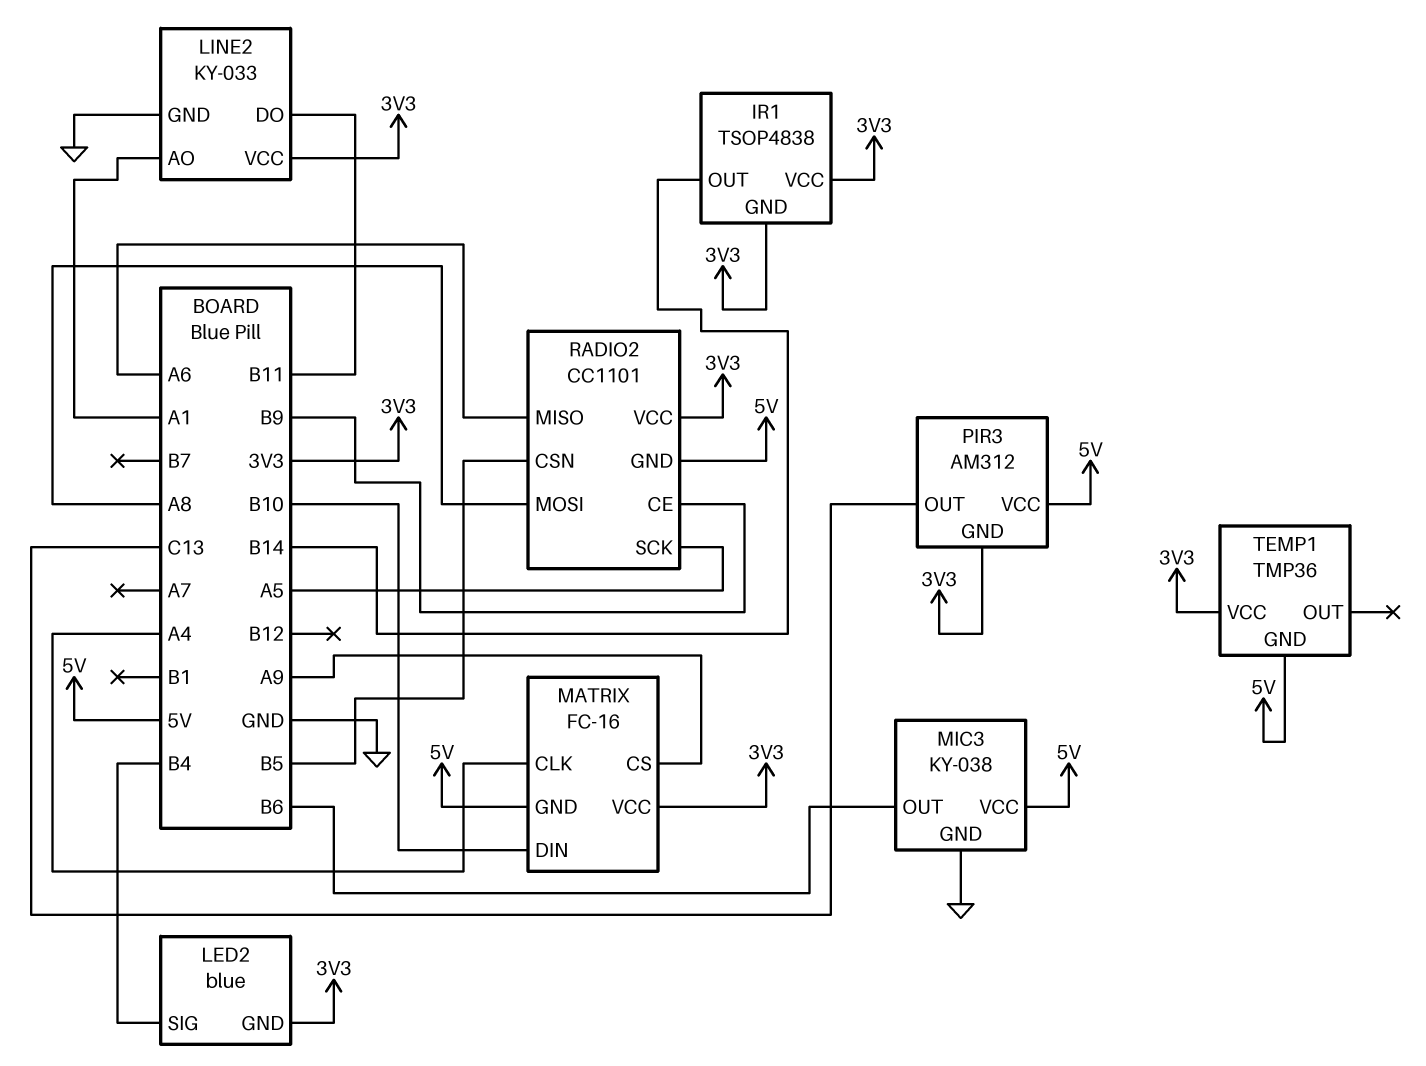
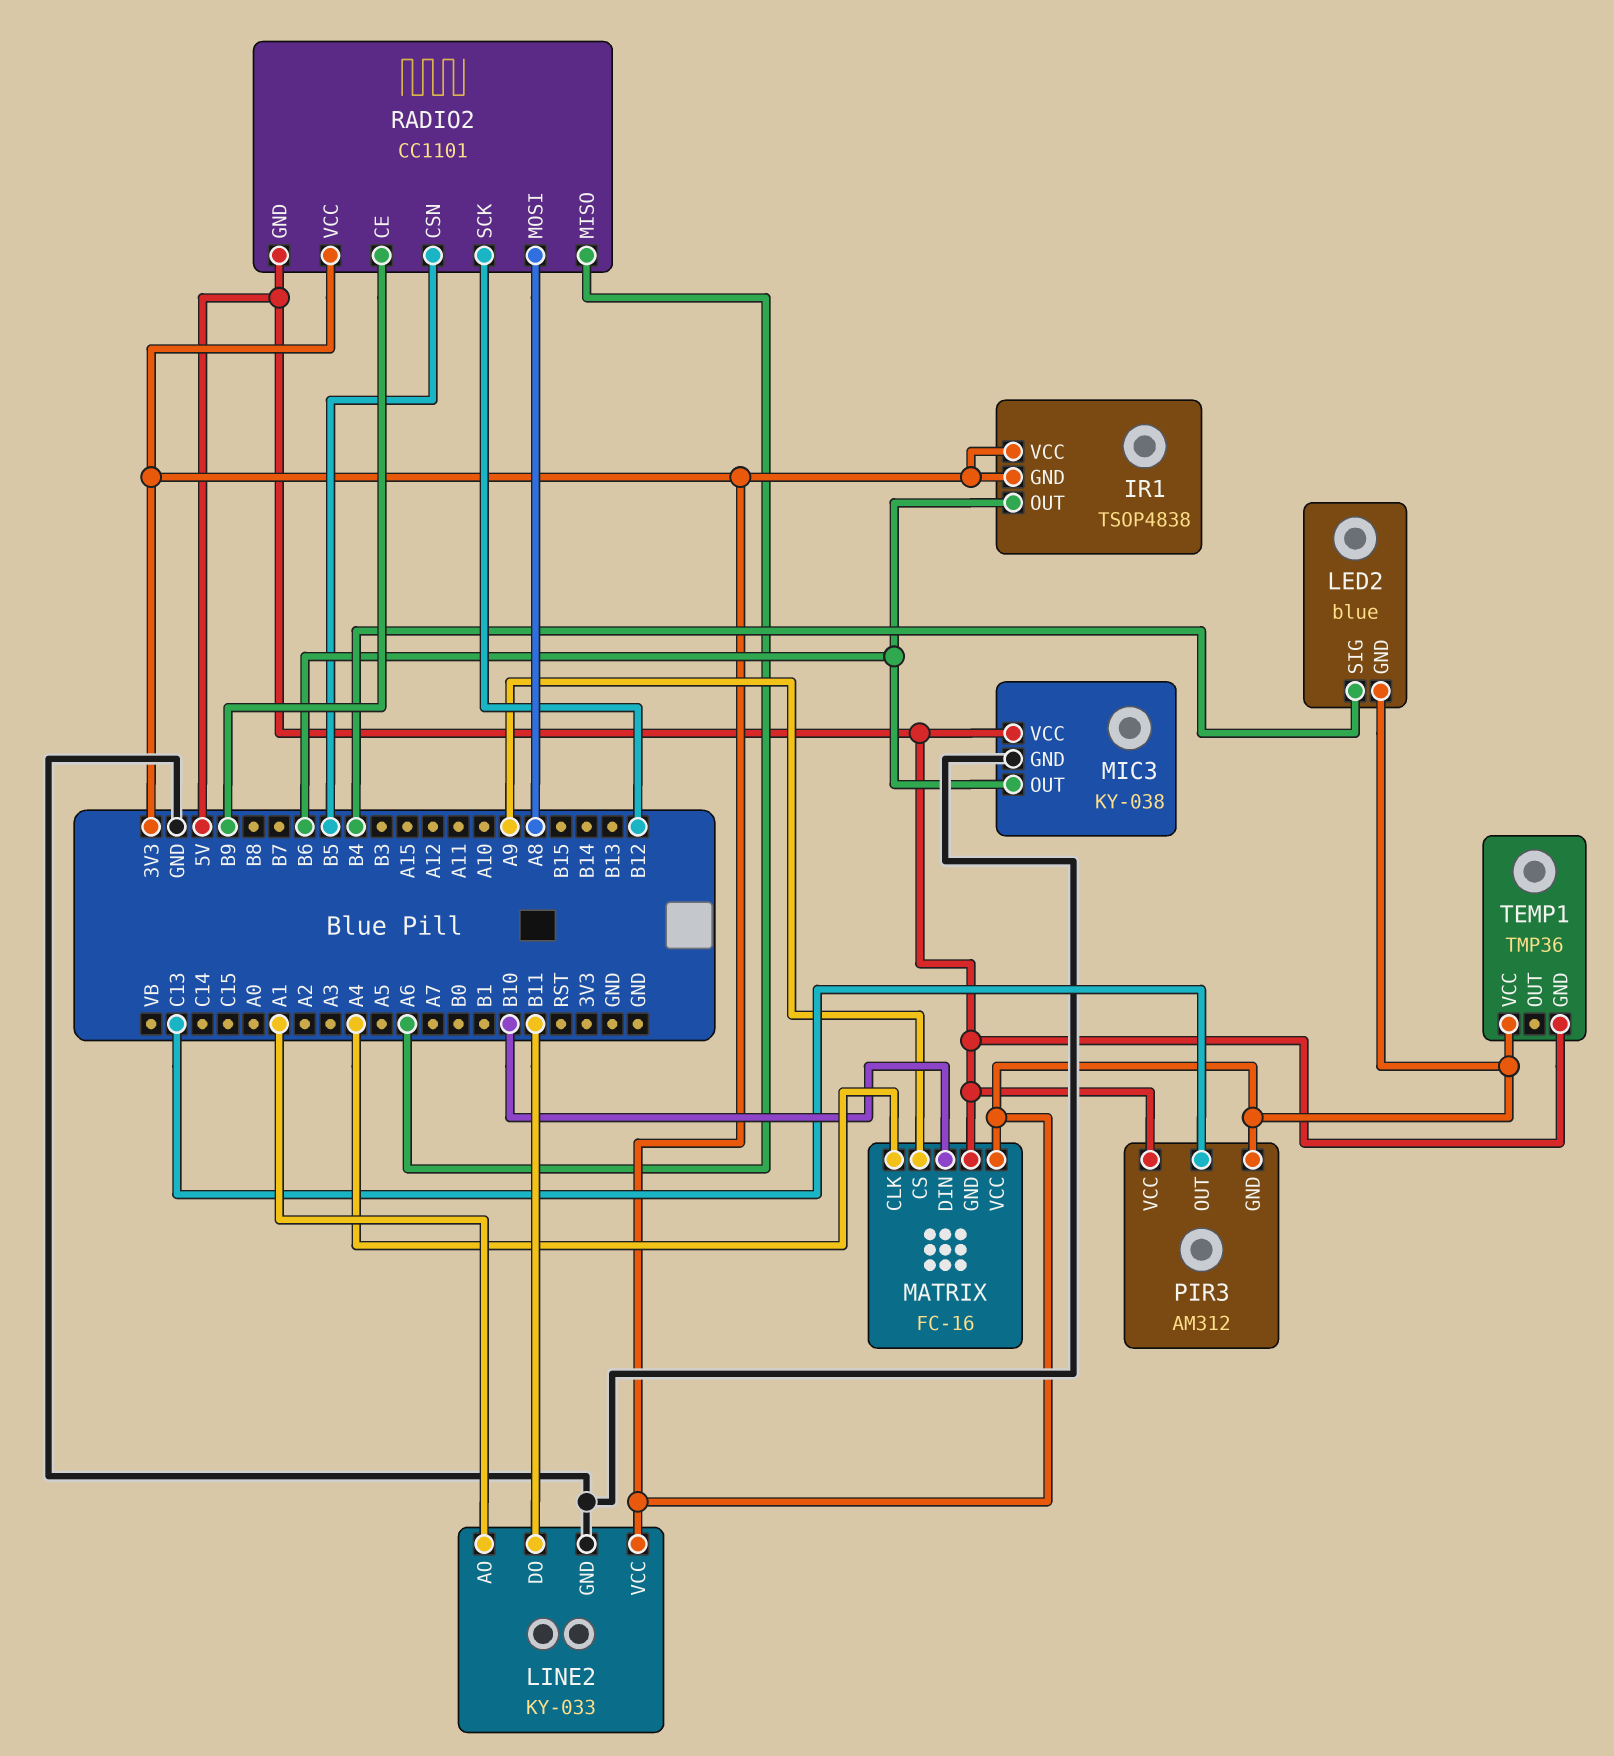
IR1 pin OUT: B14 -> B6
RADIO2 pin SCK: A5 -> B12

